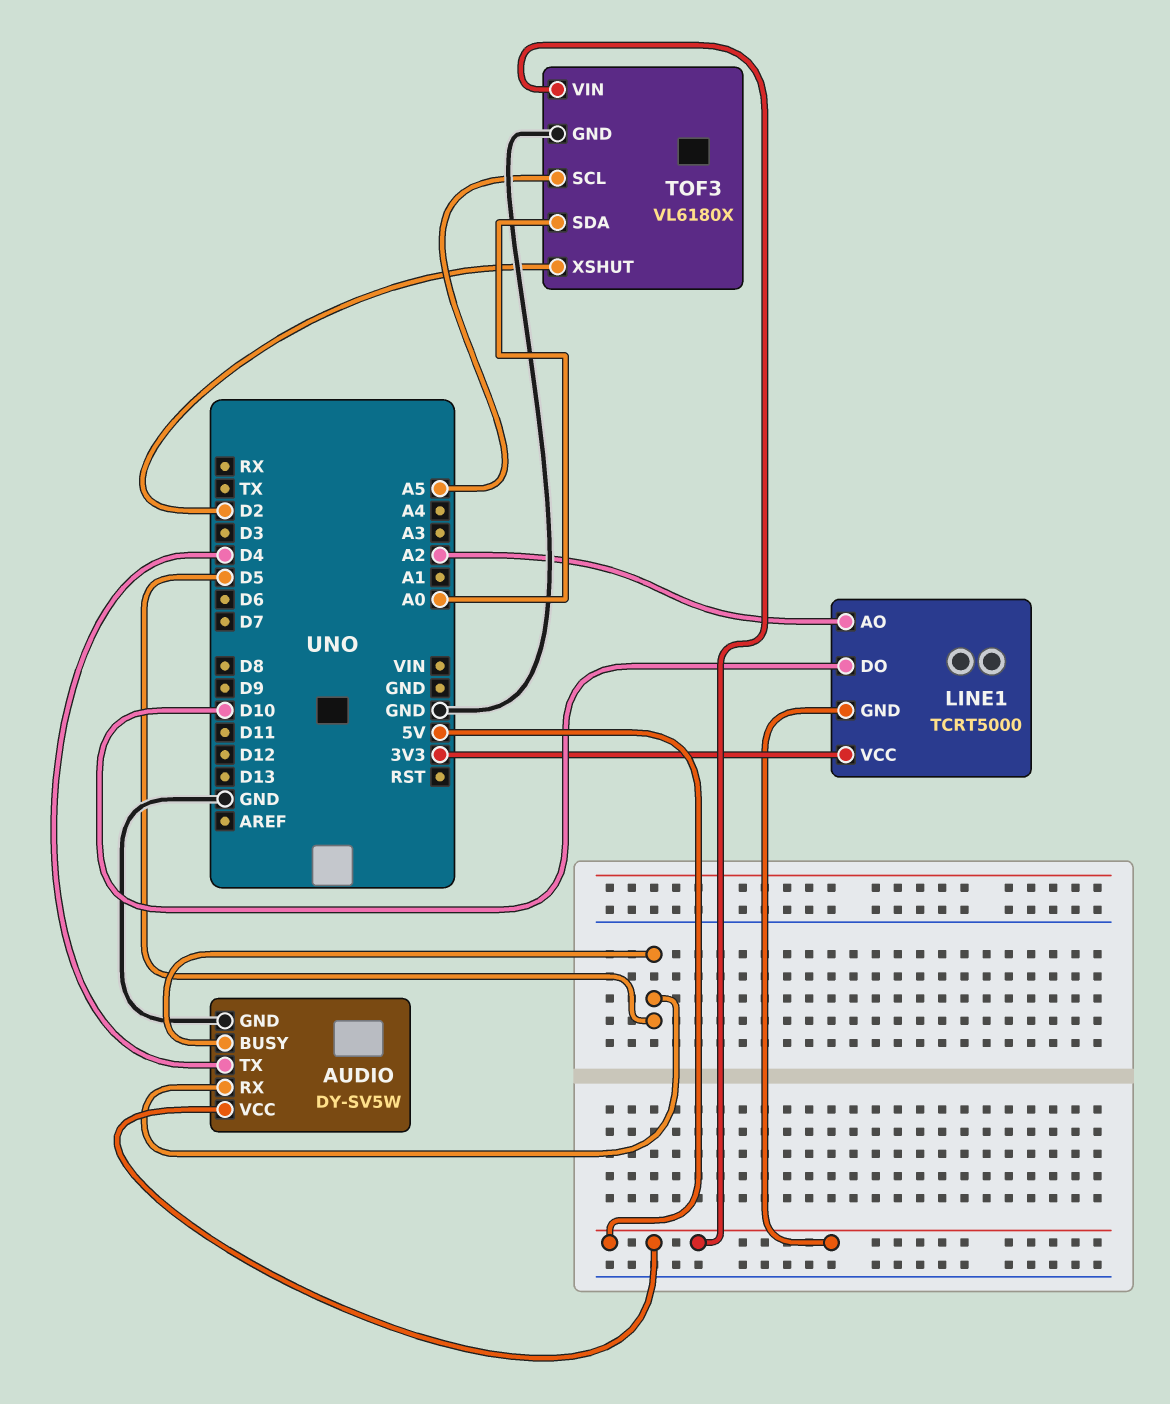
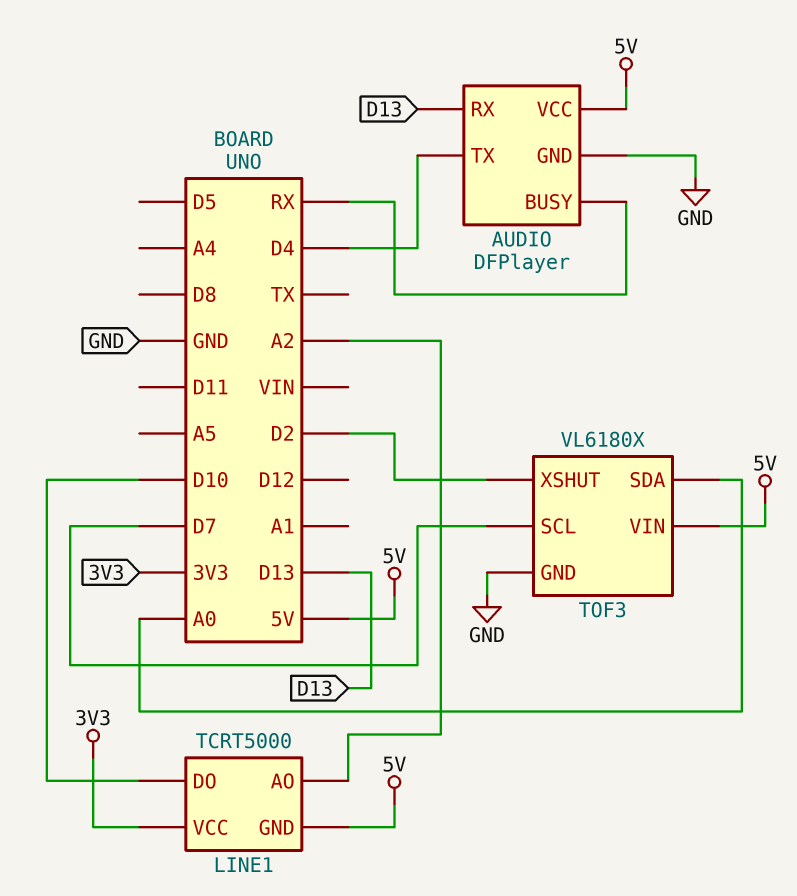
AUDIO: DY-SV5W -> DFPlayer
AUDIO pin BUSY: D5 -> RX
AUDIO pin RX: D5 -> D13
TOF3 pin SCL: A5 -> D7

